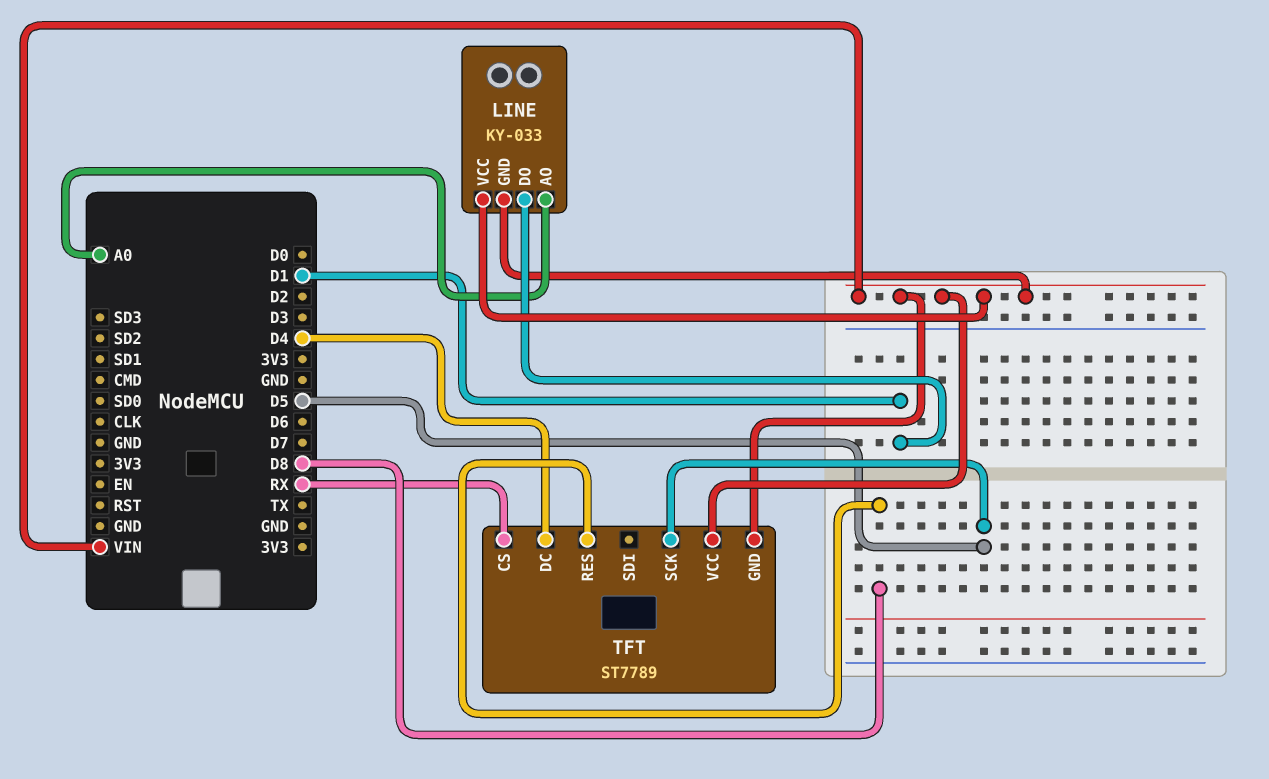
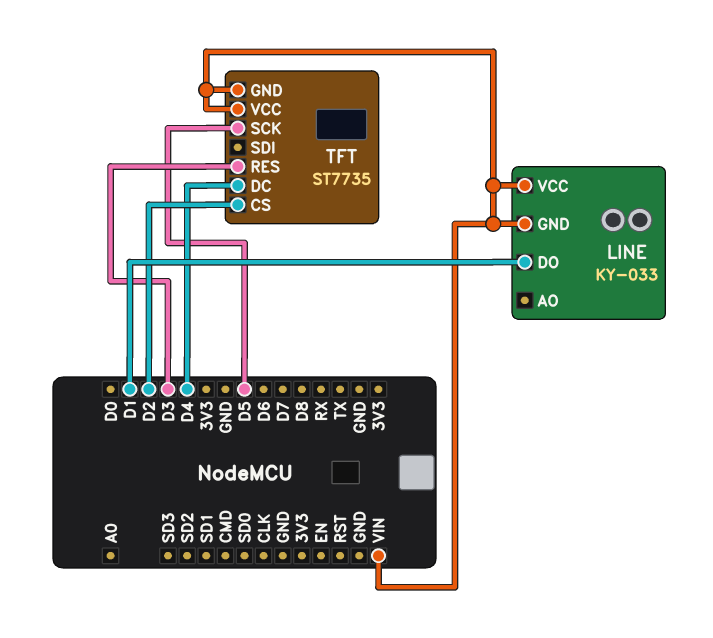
LINE pin AO: A0 -> none
TFT: ST7789 -> ST7735
TFT pin CS: RX -> D2
TFT pin RES: D8 -> D3

